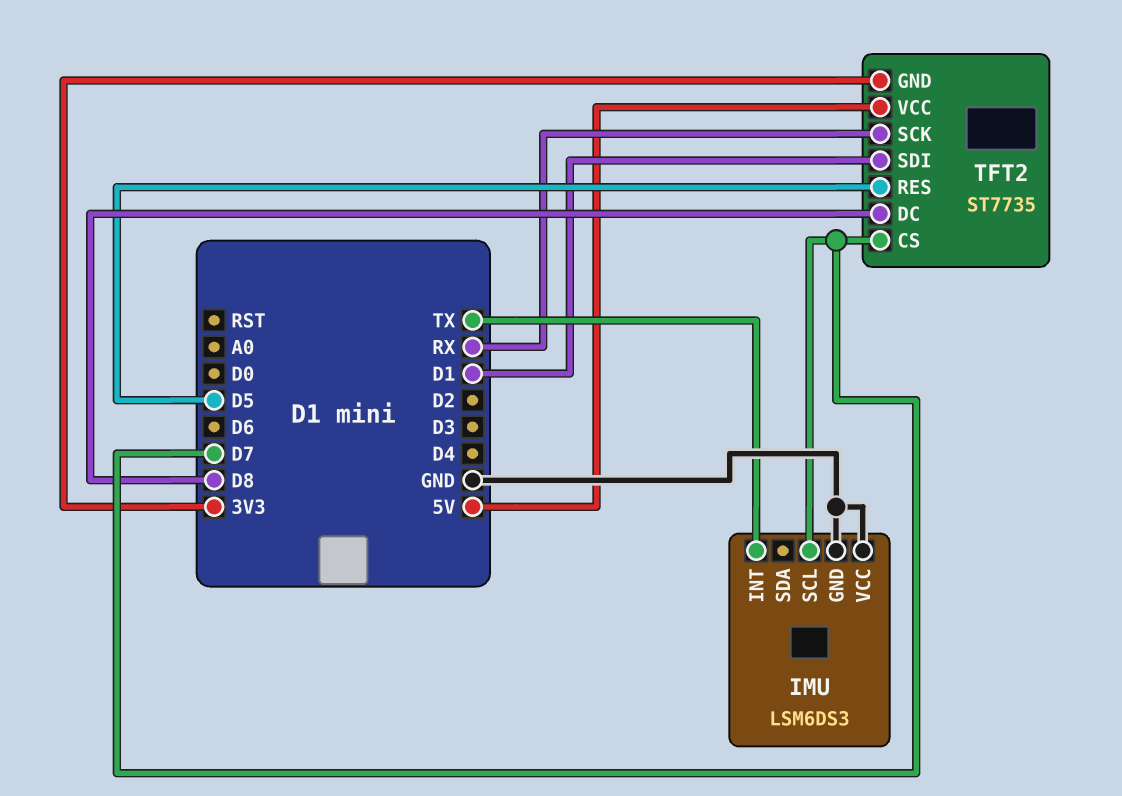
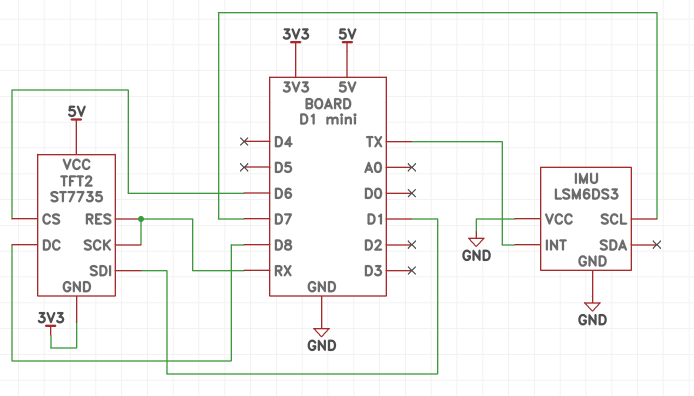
TFT2 pin CS: D7 -> D6
TFT2 pin RES: D5 -> RX

